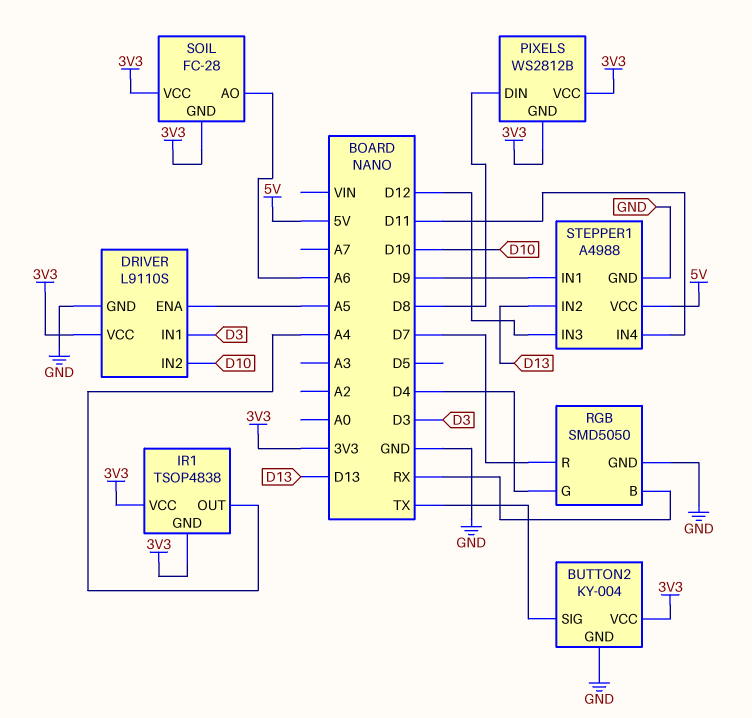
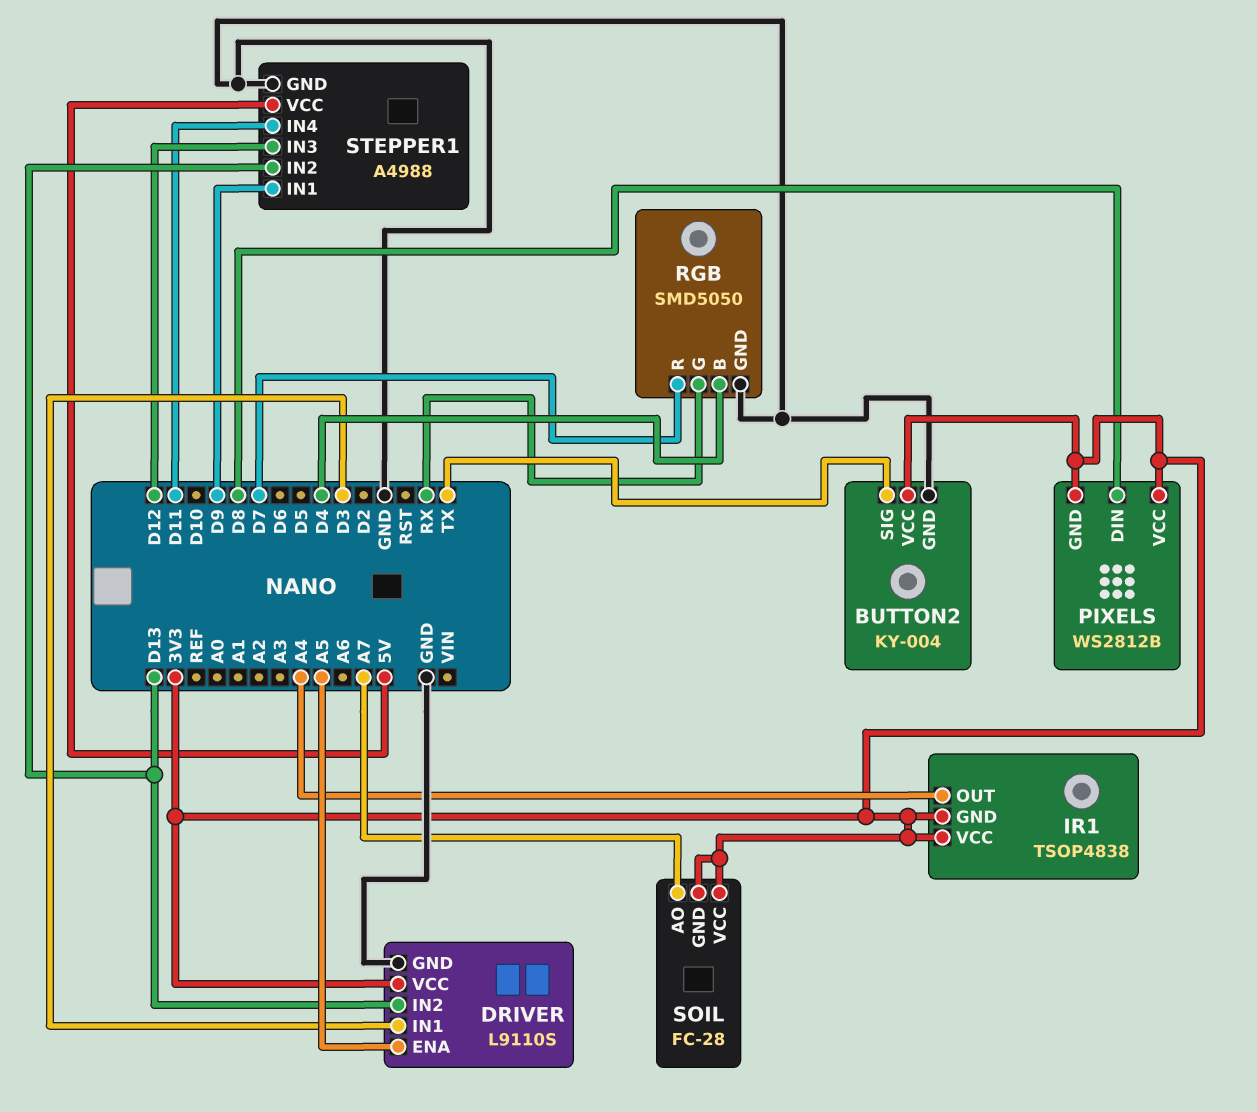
DRIVER pin IN2: D10 -> D13
RGB pin B: RX -> D4
RGB pin G: D4 -> RX
SOIL pin AO: A6 -> A7

